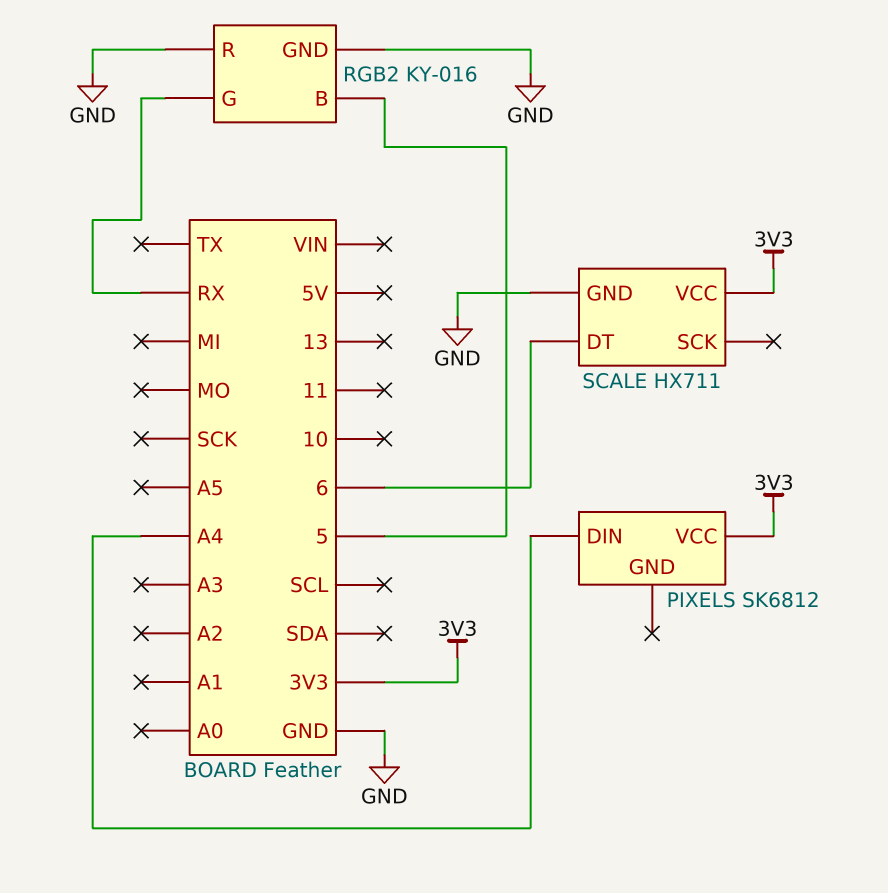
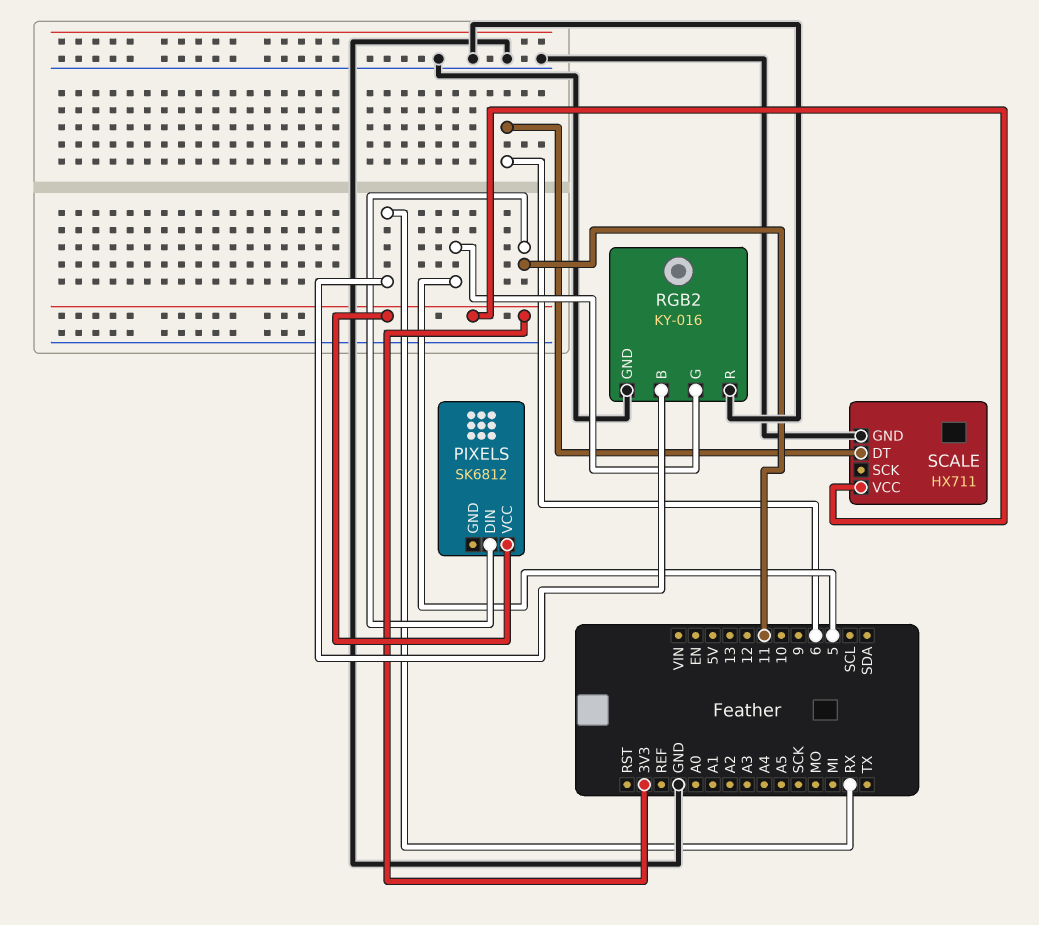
PIXELS pin DIN: A4 -> 11
RGB2 pin B: 5 -> RX
RGB2 pin G: RX -> 5

